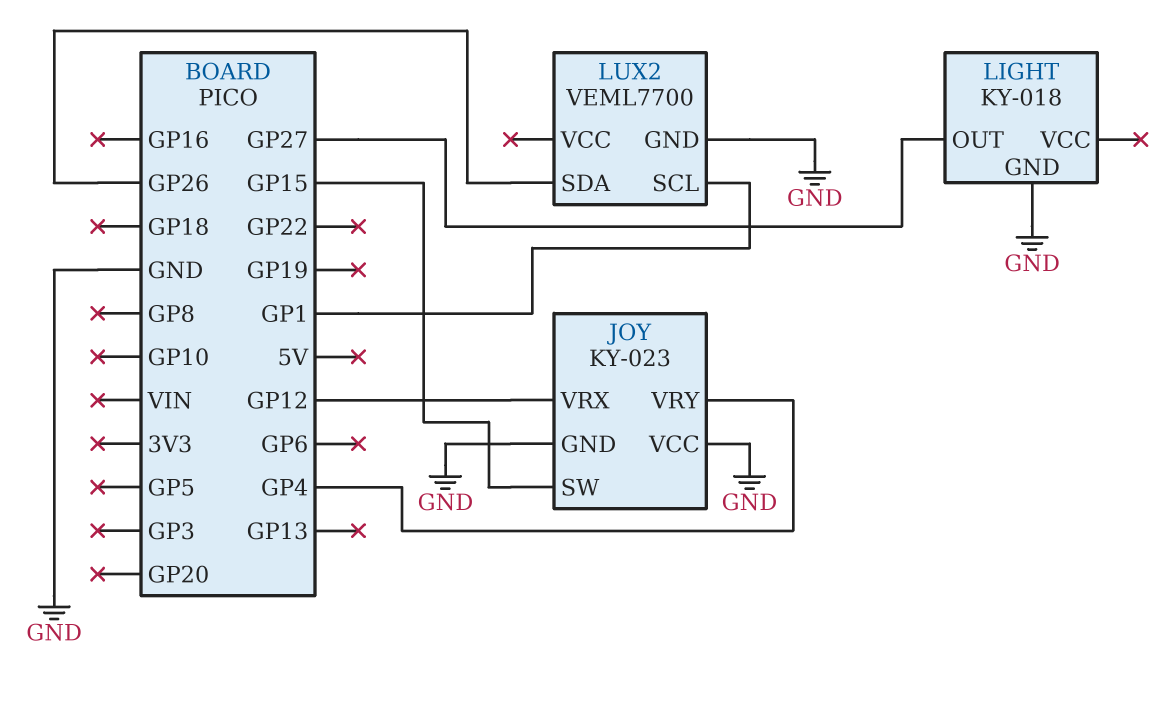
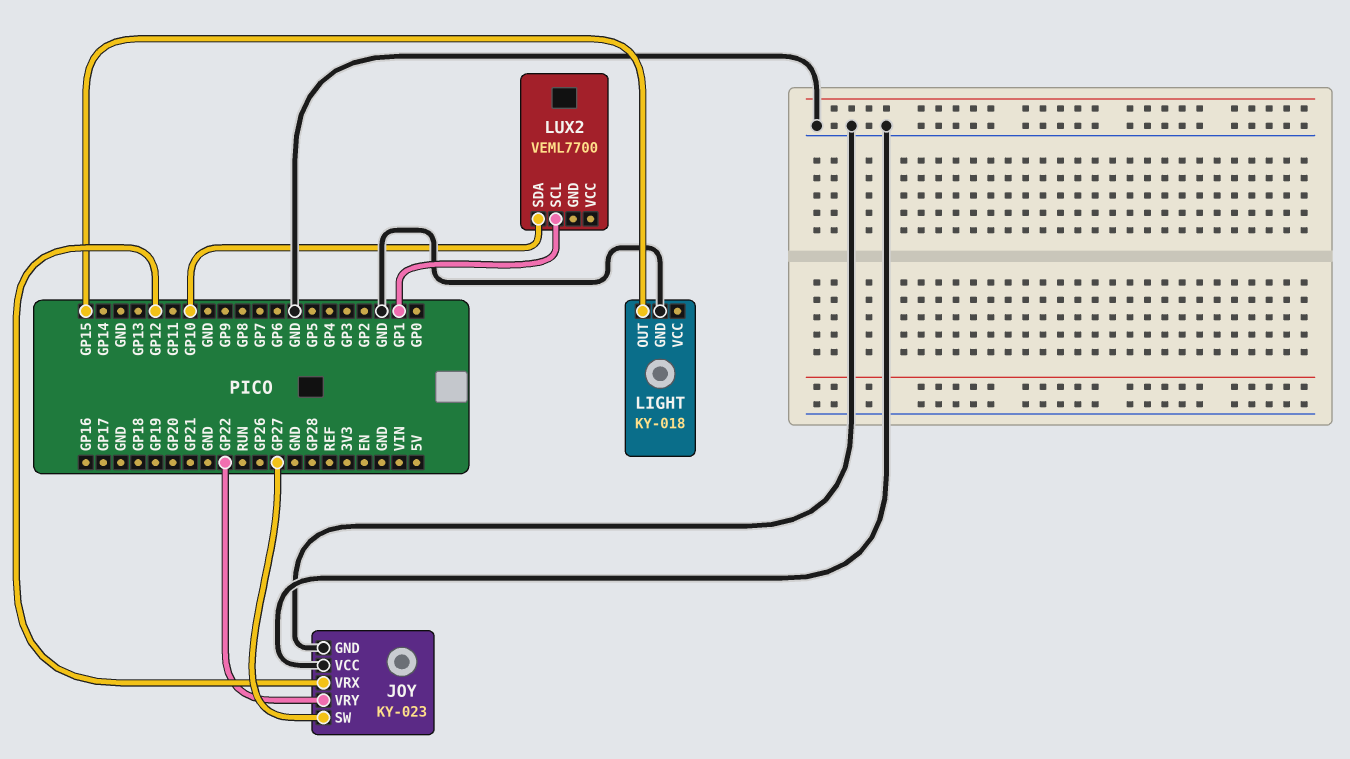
JOY pin SW: GP15 -> GP27
JOY pin VRY: GP4 -> GP22
LIGHT pin OUT: GP27 -> GP15
LUX2 pin GND: GND -> none
LUX2 pin SDA: GP26 -> GP10

